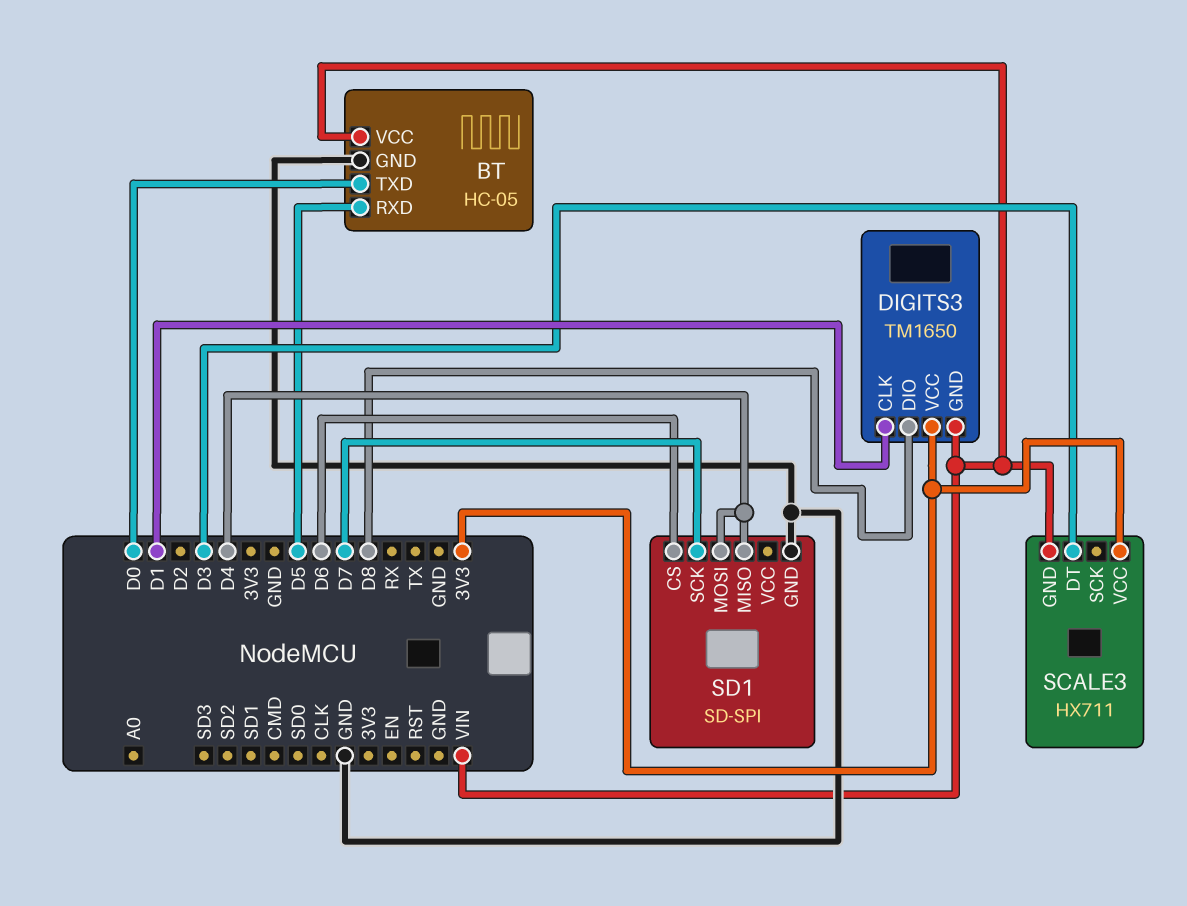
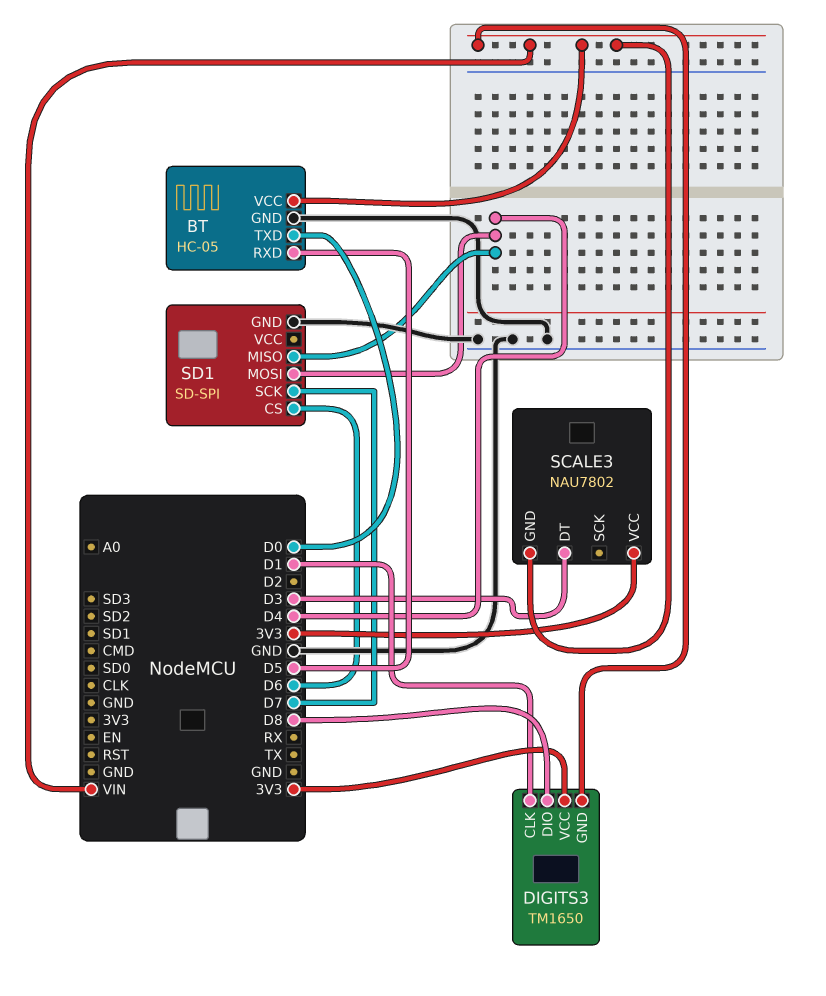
SCALE3: HX711 -> NAU7802

